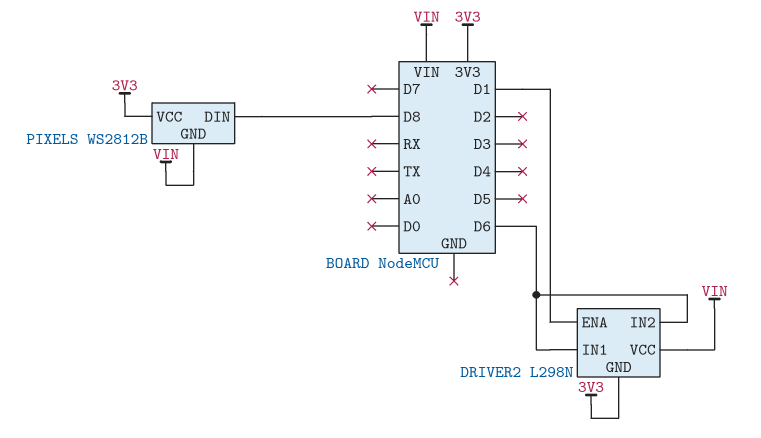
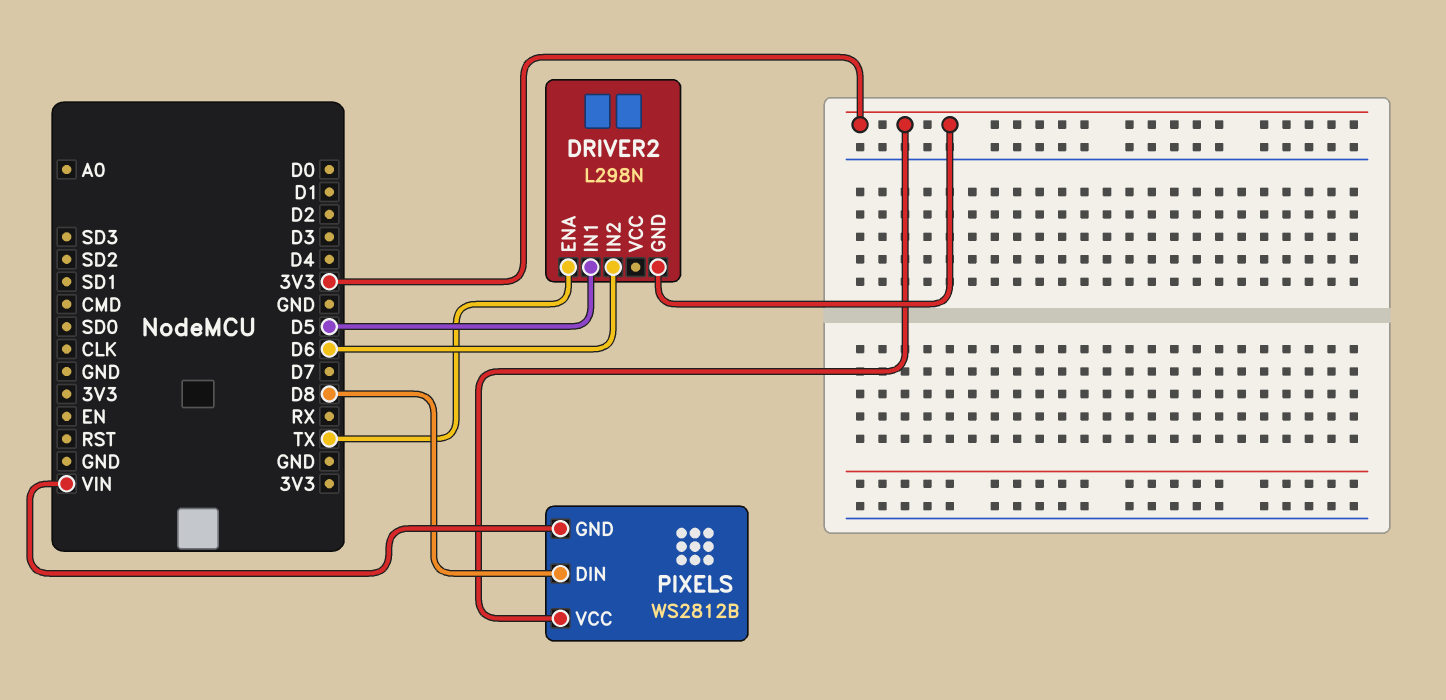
DRIVER2 pin ENA: D1 -> TX
DRIVER2 pin IN1: D6 -> D5
DRIVER2 pin VCC: VIN -> none

